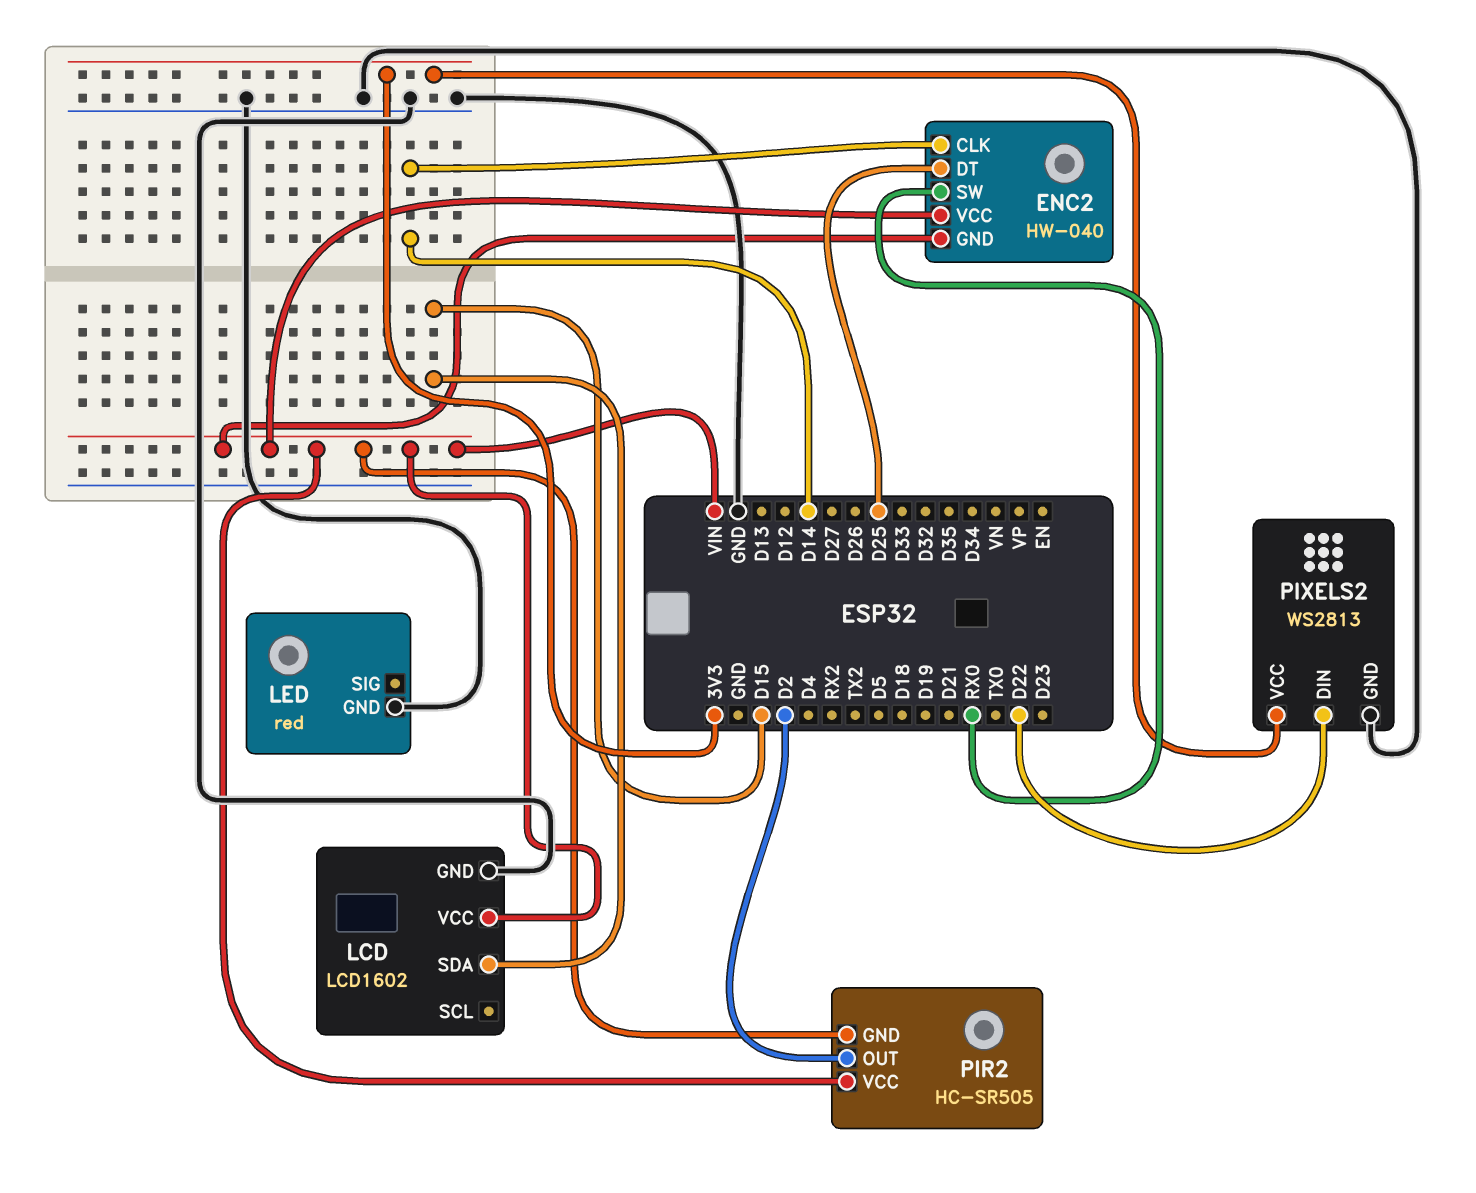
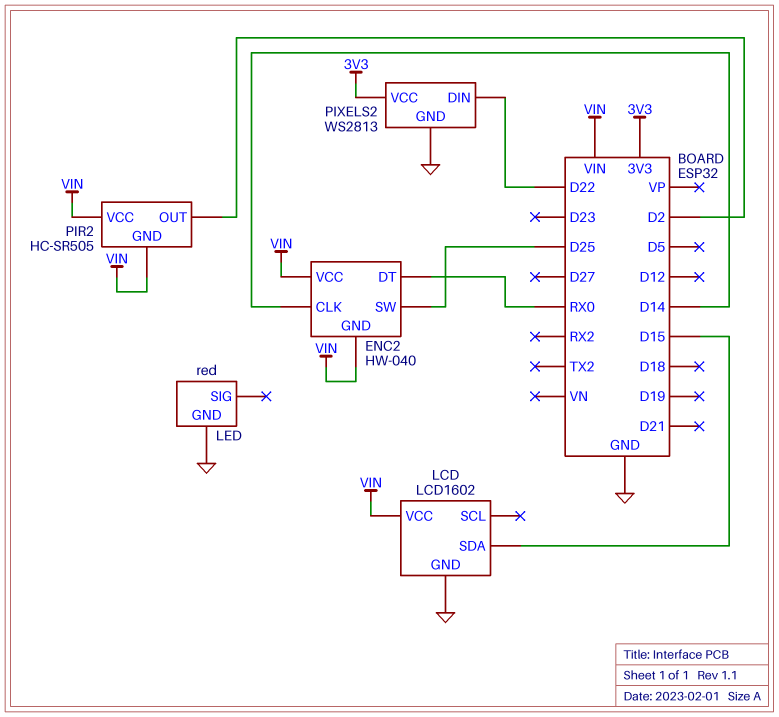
ENC2 pin DT: D25 -> RX0
ENC2 pin SW: RX0 -> D25

